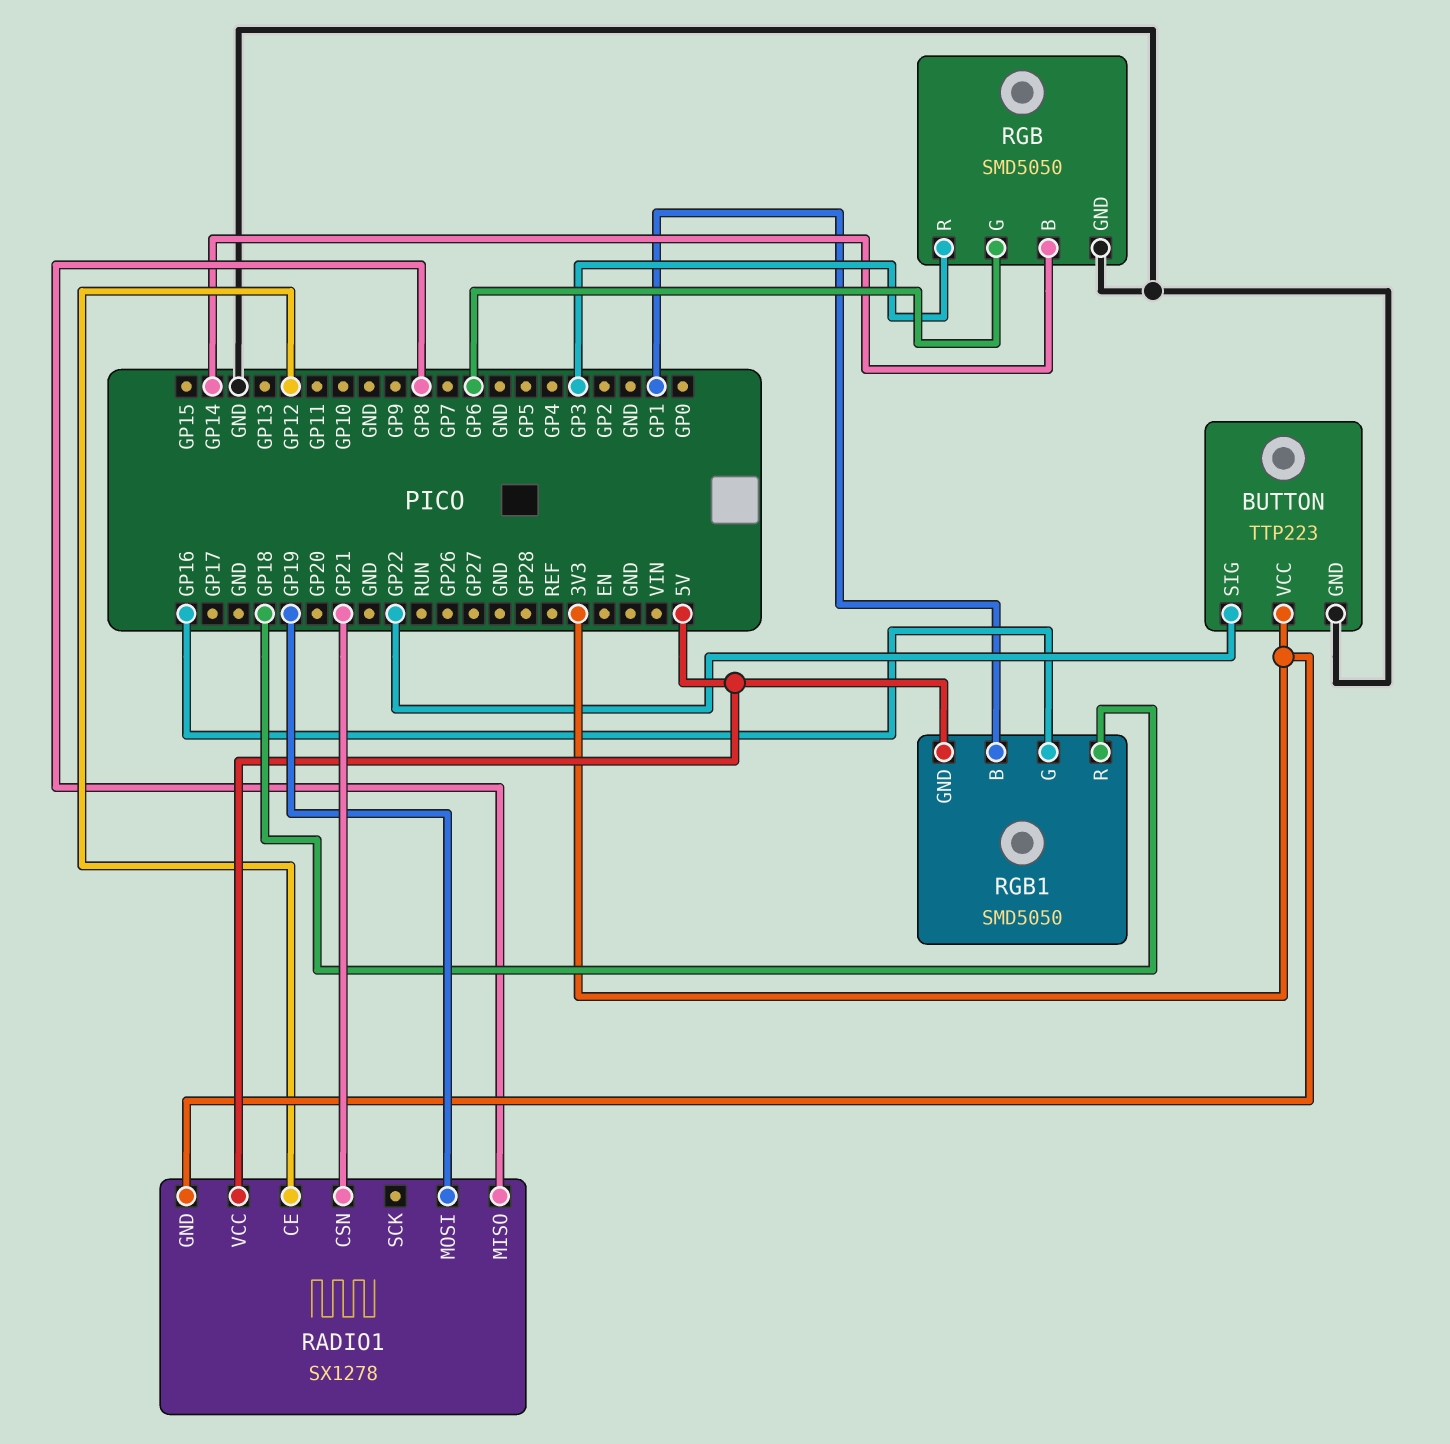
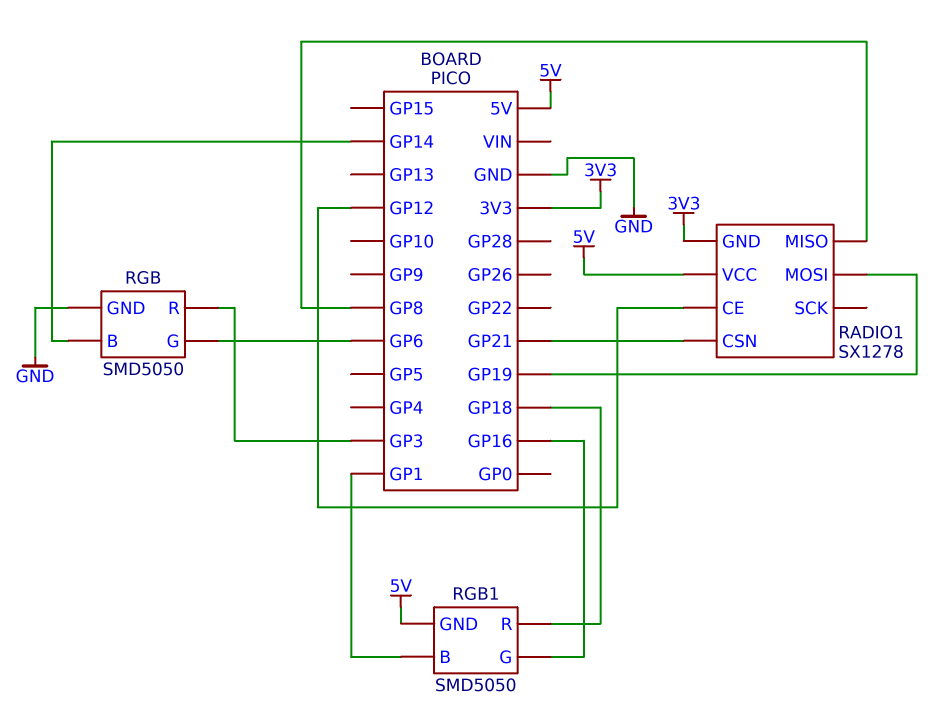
BUTTON: TTP223 -> none
BUTTON pin GND: GND -> none
BUTTON pin SIG: GP22 -> none
BUTTON pin VCC: 3V3 -> none

